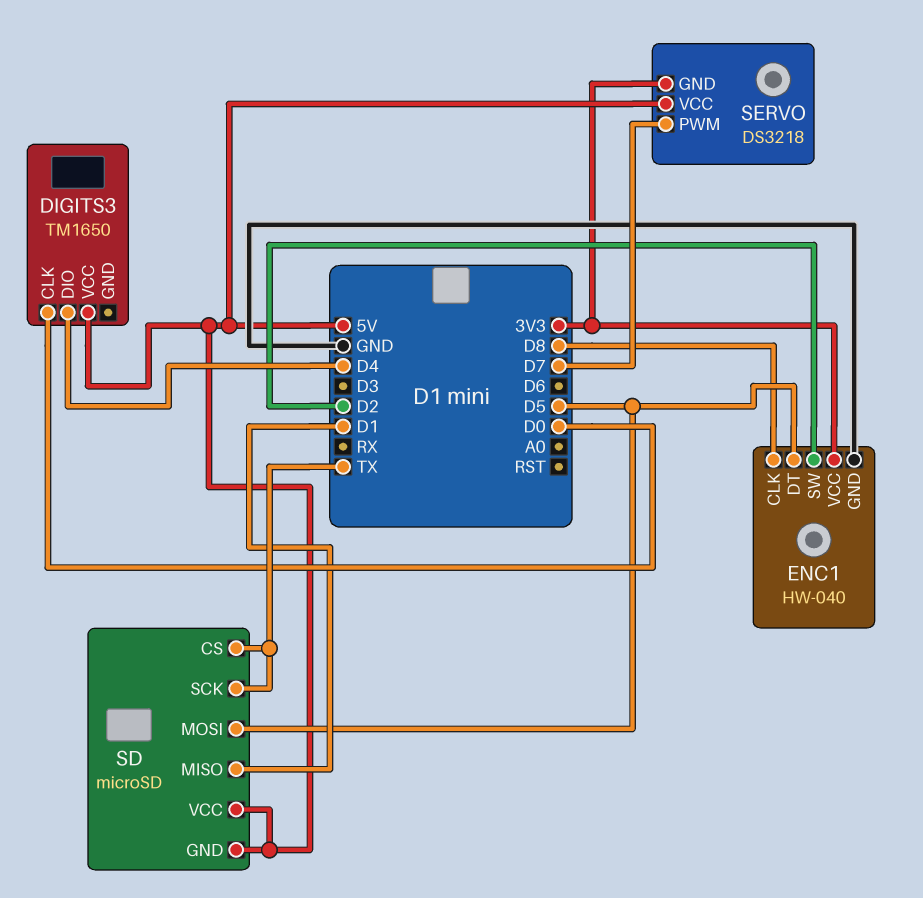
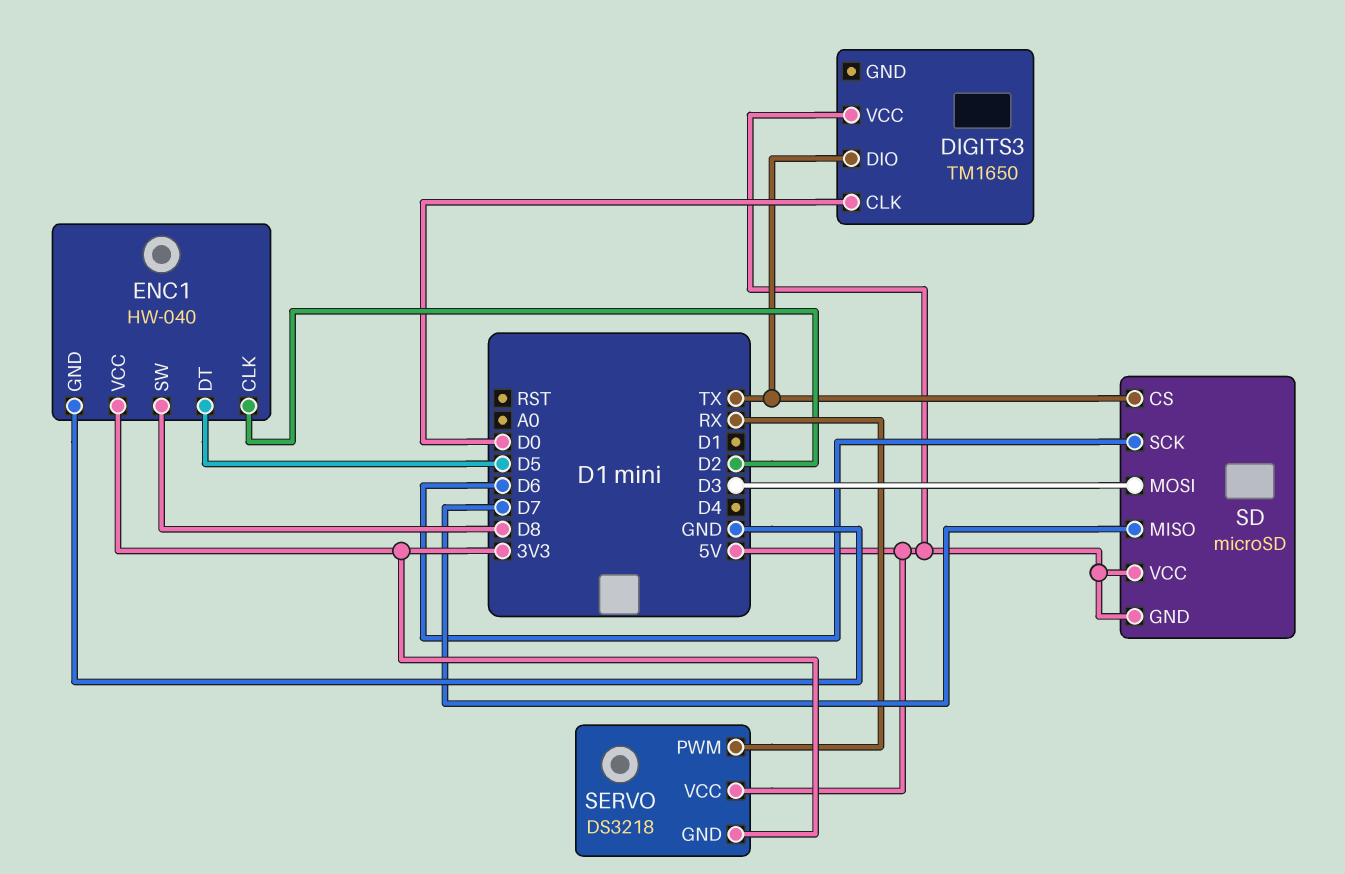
DIGITS3 pin DIO: D4 -> TX
ENC1 pin CLK: D8 -> D2
ENC1 pin SW: D2 -> D8
SD pin MISO: D1 -> D7
SD pin MOSI: D5 -> D3
SD pin SCK: TX -> D6
SERVO pin PWM: D7 -> RX

